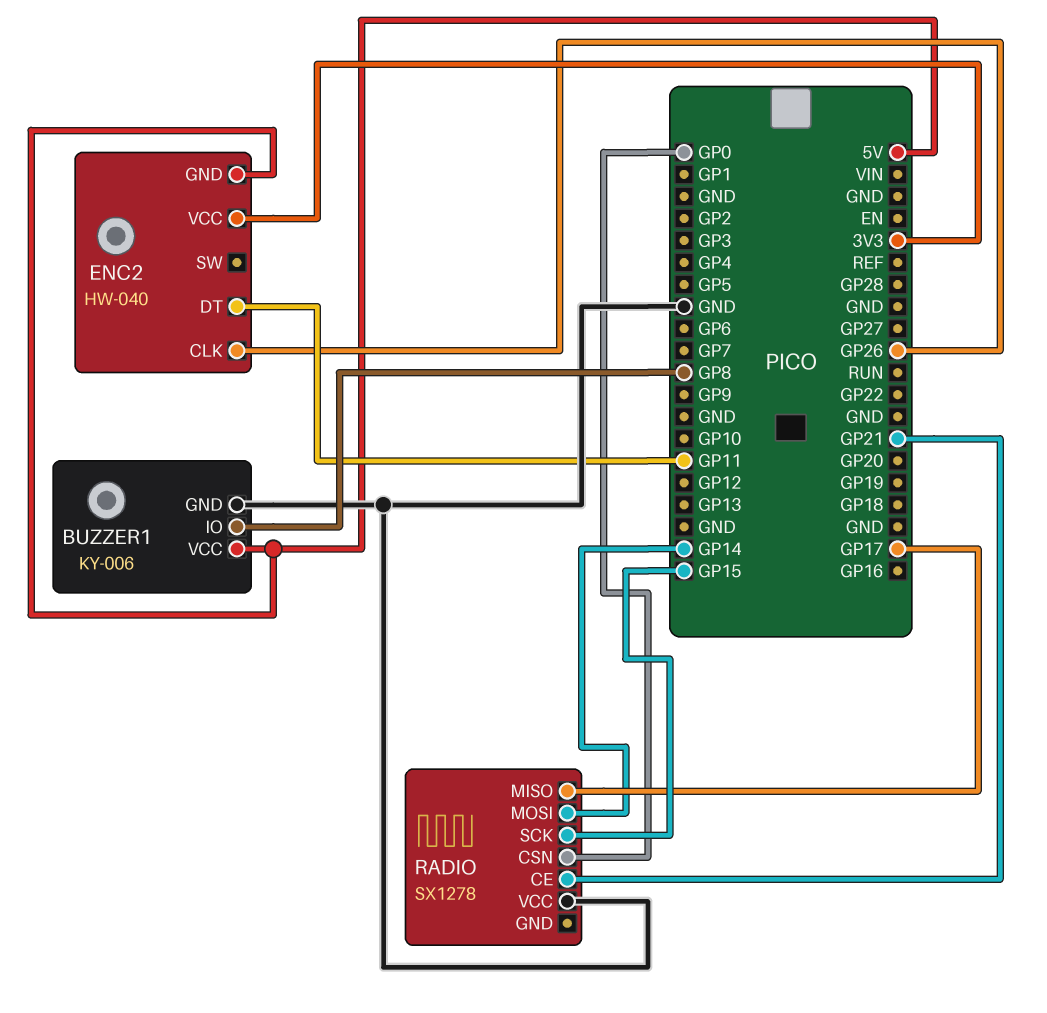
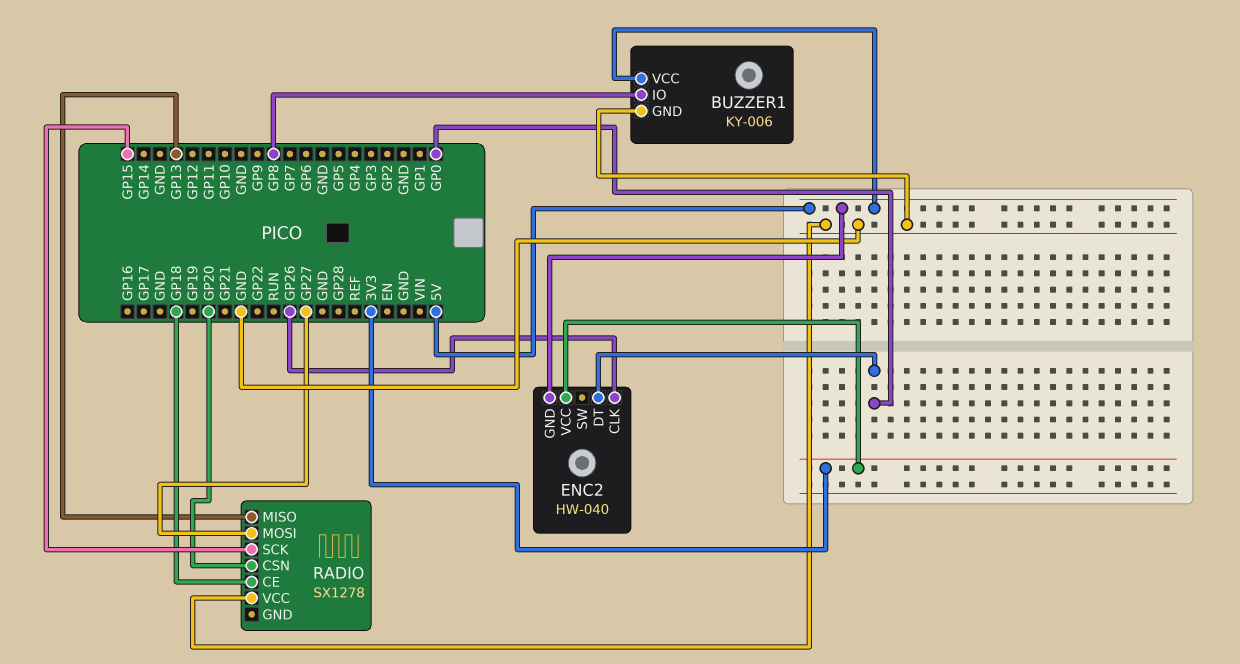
ENC2 pin DT: GP11 -> GP0
RADIO pin CE: GP21 -> GP18
RADIO pin CSN: GP0 -> GP20
RADIO pin MISO: GP17 -> GP13
RADIO pin MOSI: GP14 -> GP27

